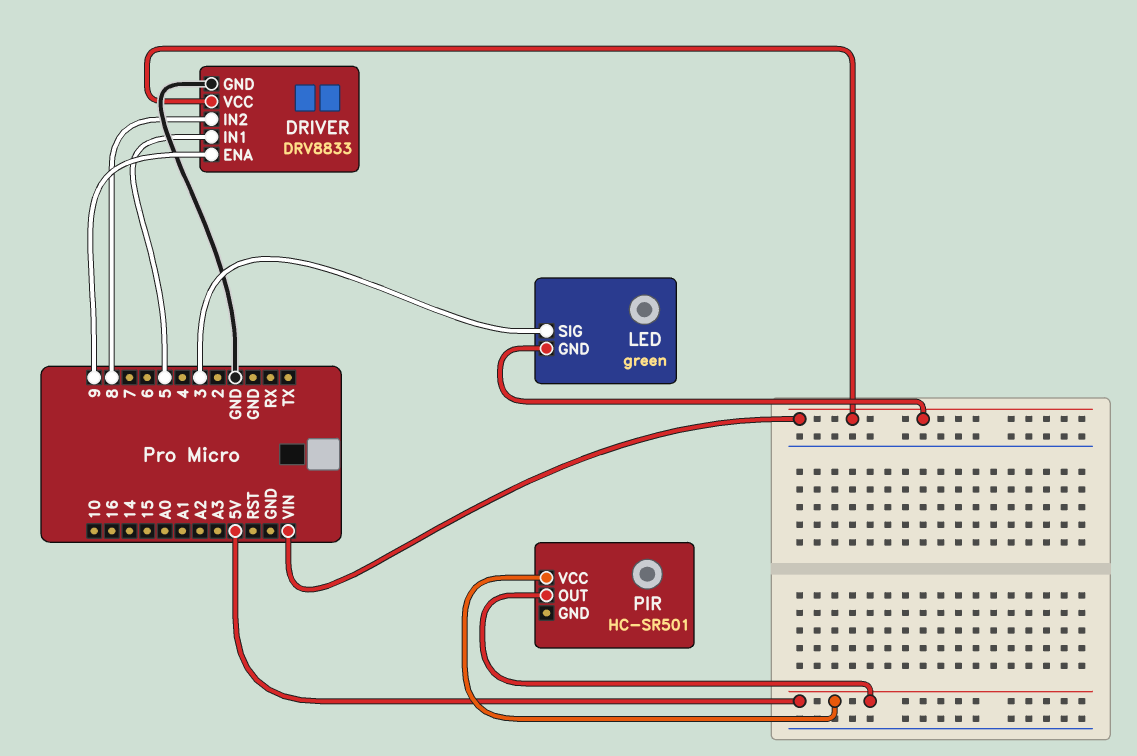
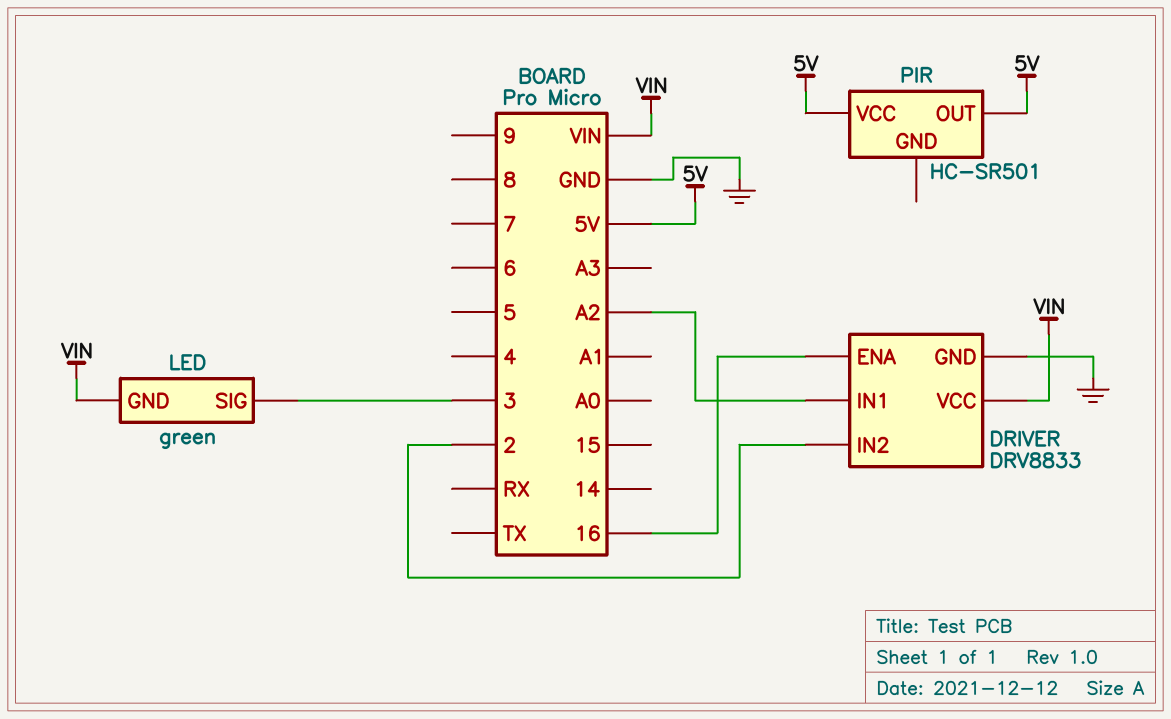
DRIVER pin ENA: 9 -> 16
DRIVER pin IN1: 5 -> A2
DRIVER pin IN2: 8 -> 2

